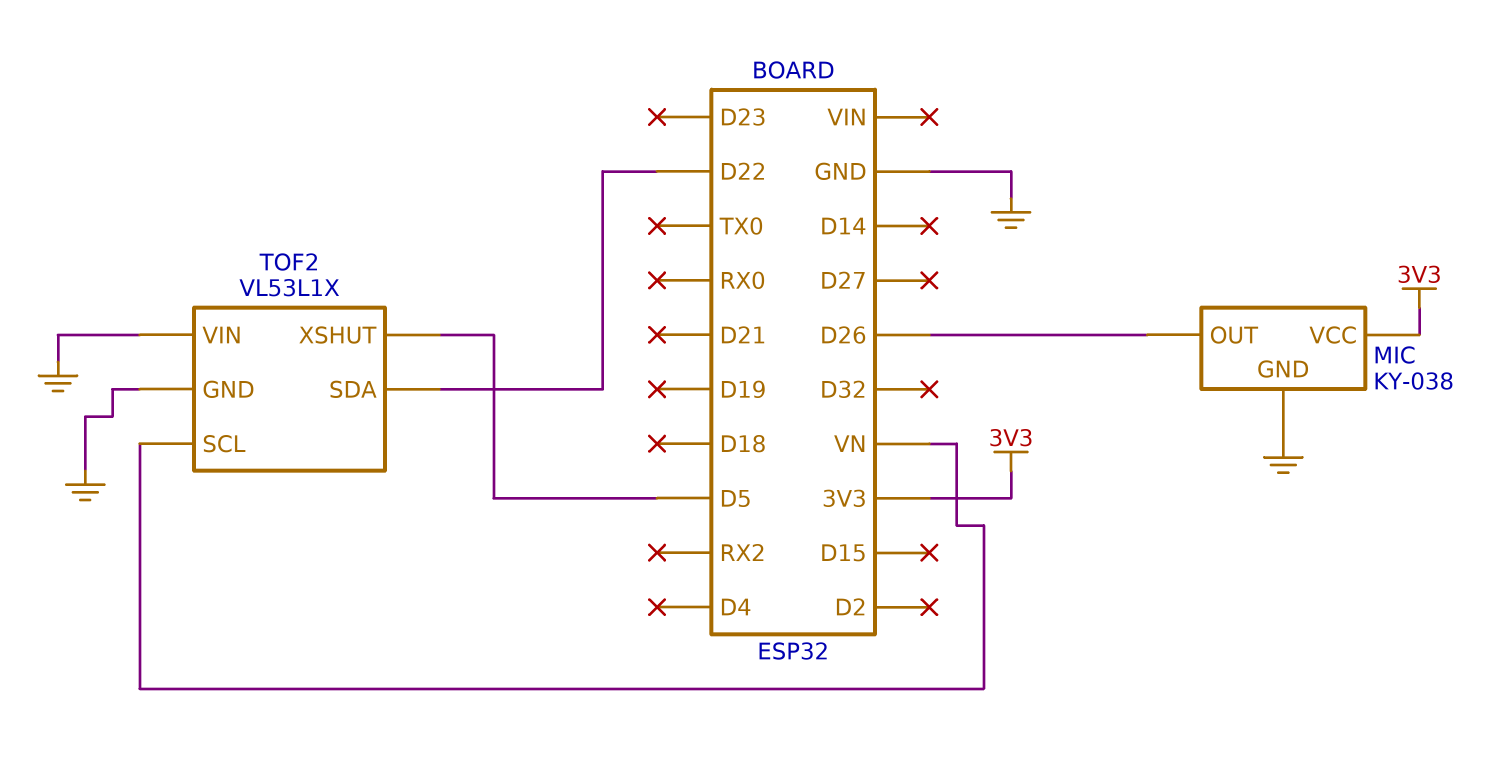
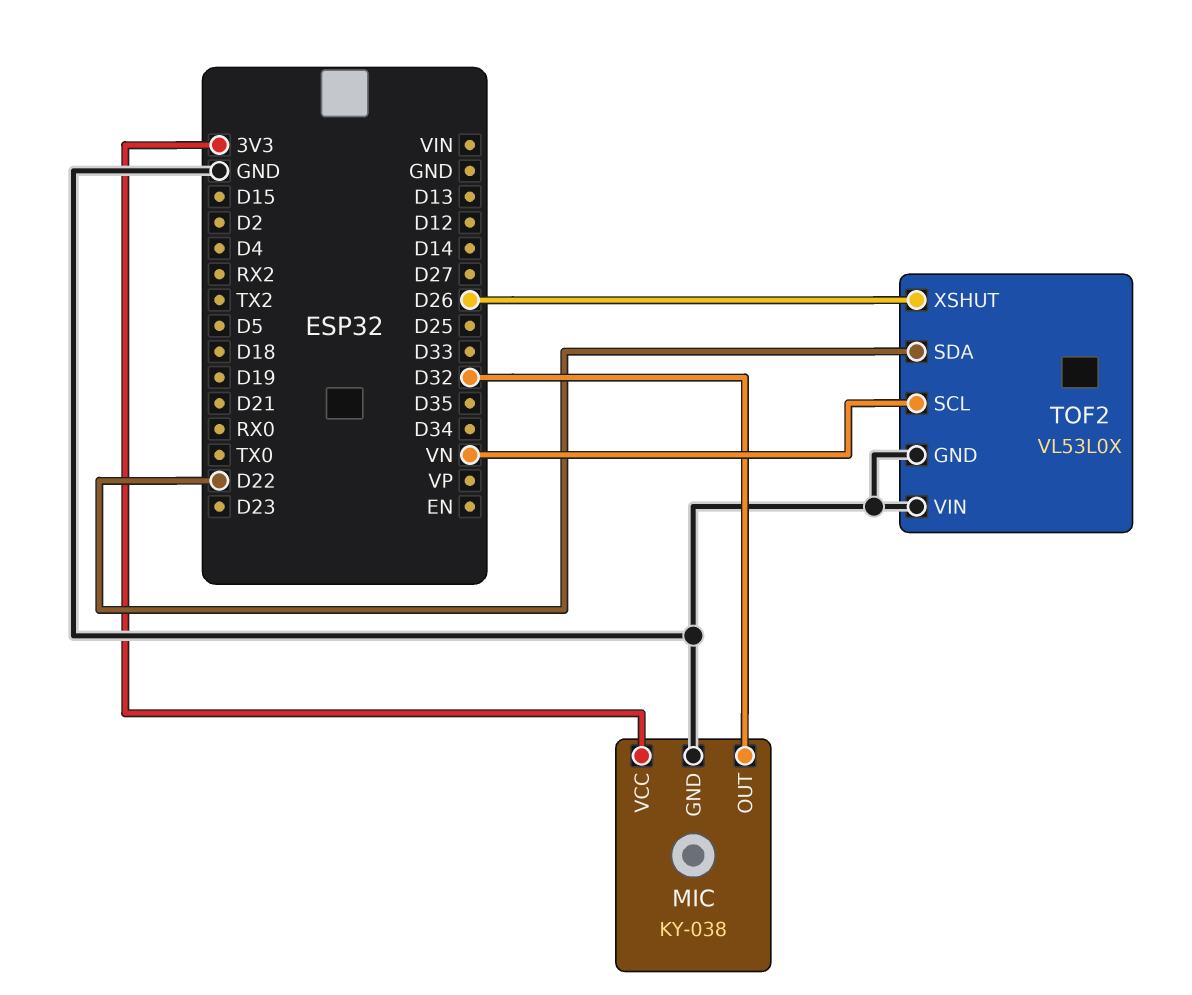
MIC pin OUT: D26 -> D32
TOF2: VL53L1X -> VL53L0X
TOF2 pin XSHUT: D5 -> D26

